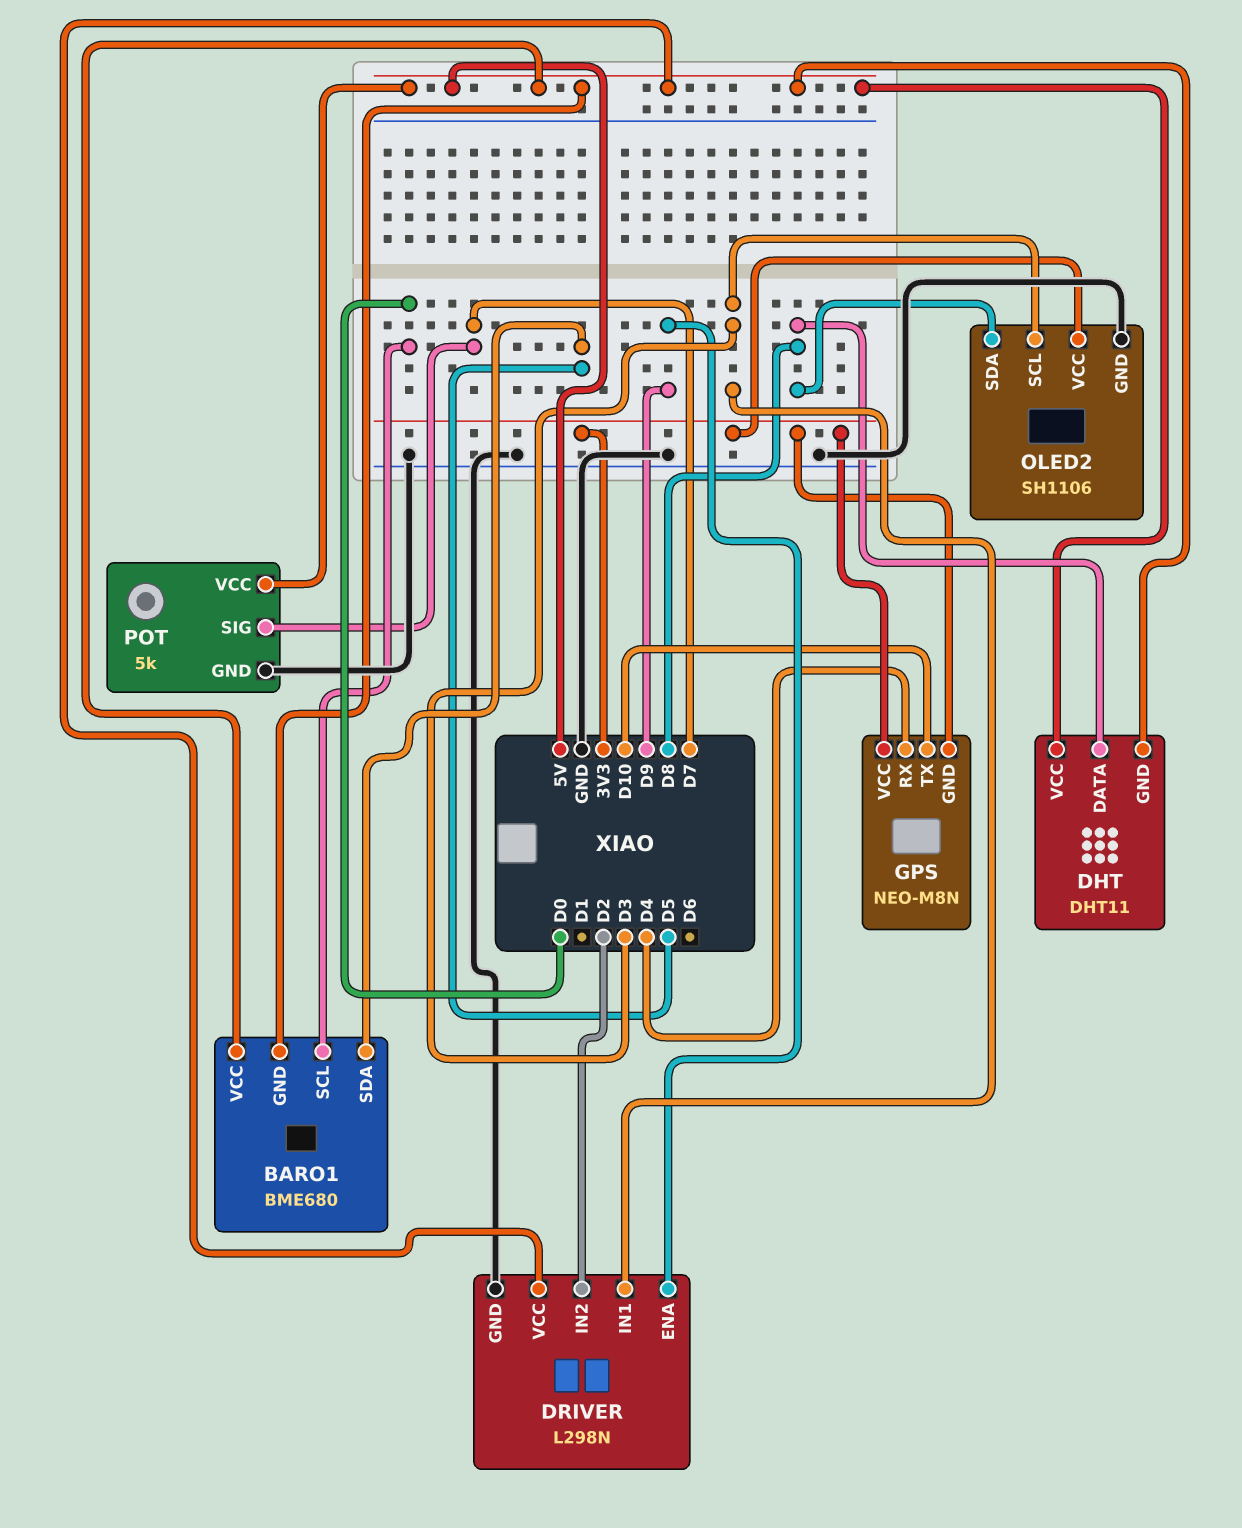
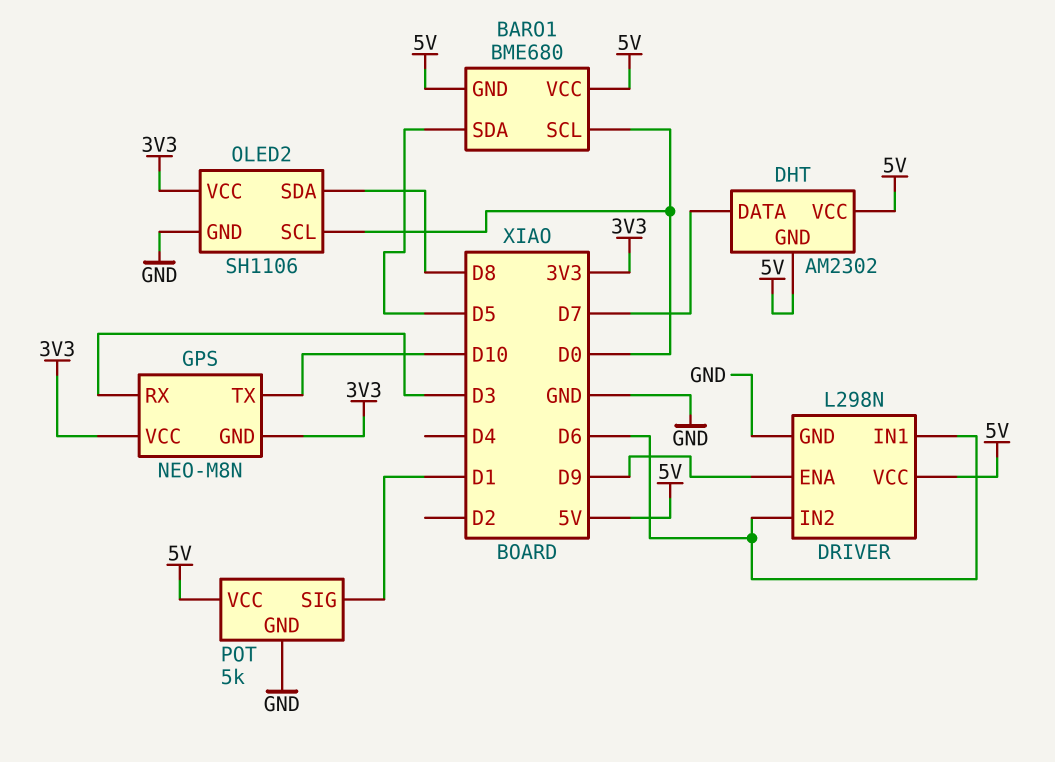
DHT: DHT11 -> AM2302
DHT pin DATA: D8 -> D7
DRIVER pin IN1: D3 -> D6
DRIVER pin IN2: D2 -> D6
GPS pin RX: D4 -> D3
OLED2 pin SCL: D3 -> D0
POT pin SIG: D7 -> D1

